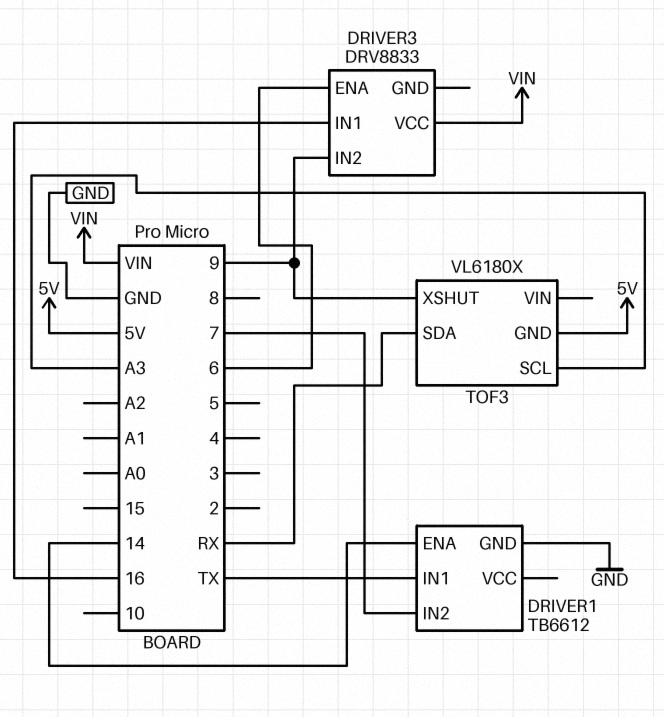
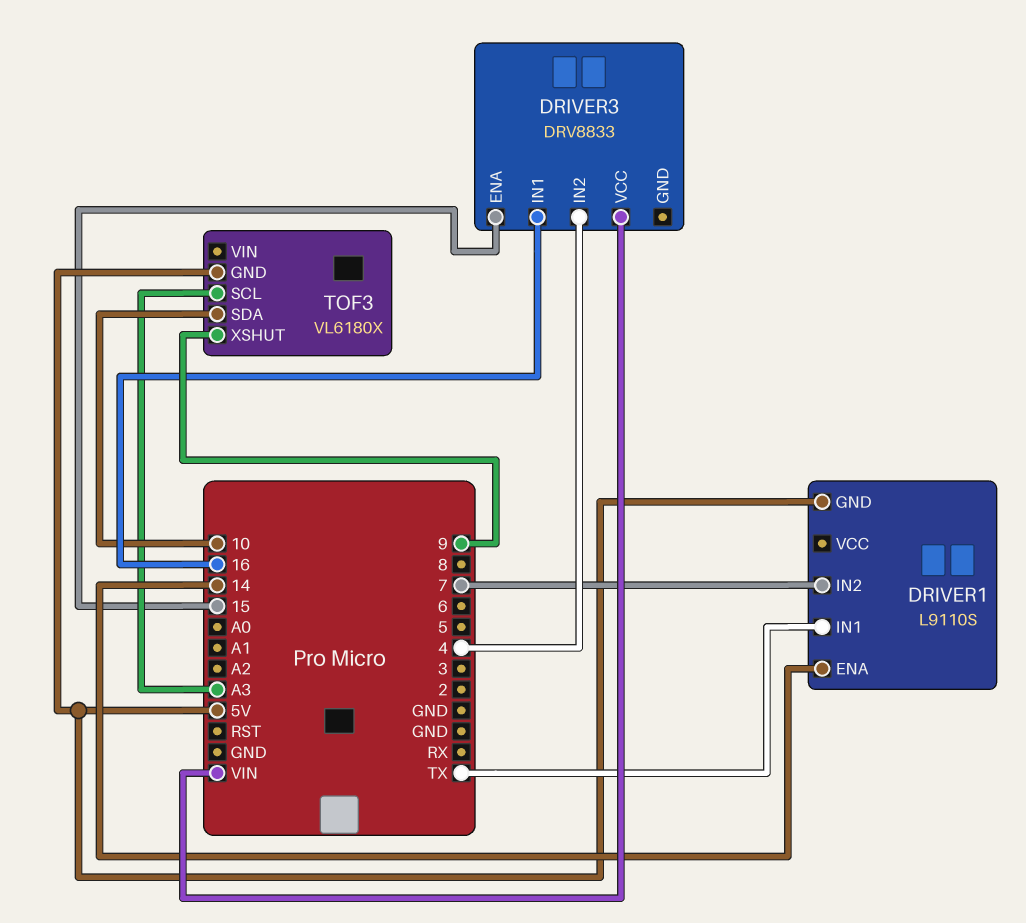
DRIVER1: TB6612 -> L9110S
DRIVER1 pin GND: GND -> 5V
DRIVER3 pin ENA: 6 -> 15
DRIVER3 pin IN2: 9 -> 4
TOF3 pin SDA: RX -> 10

